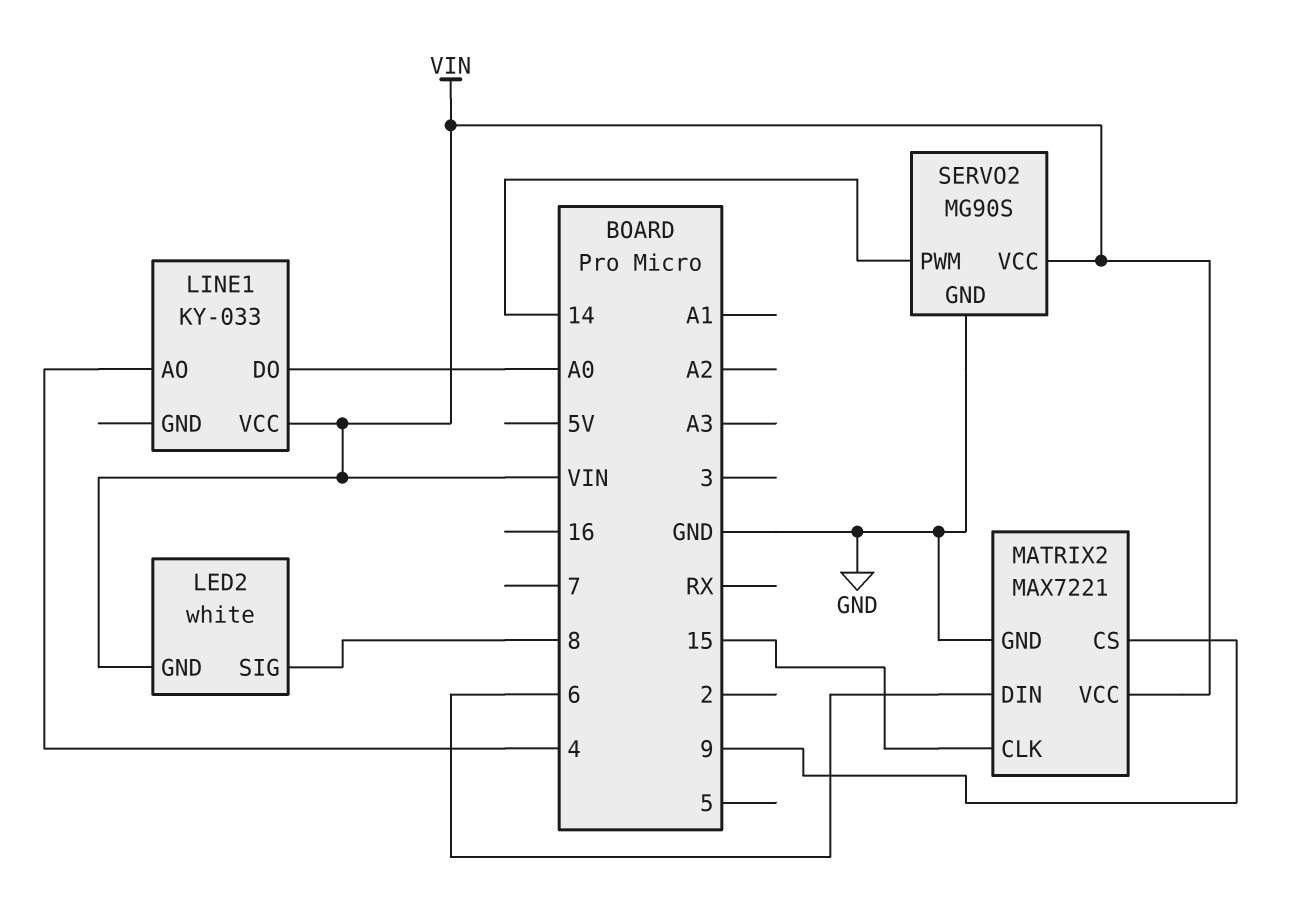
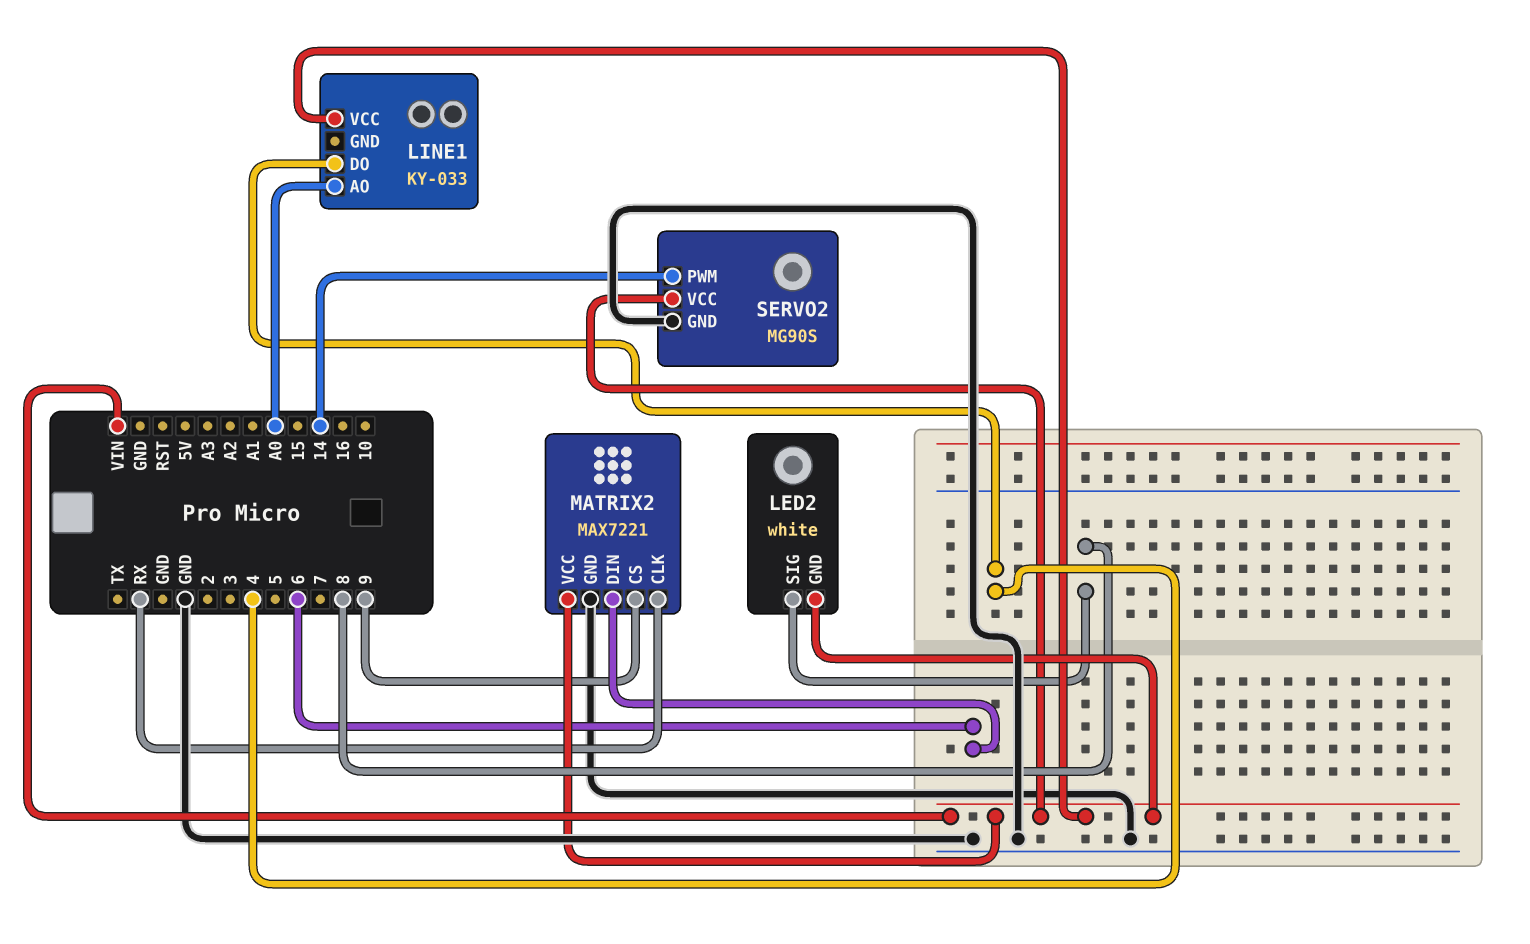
LINE1 pin AO: 4 -> A0
LINE1 pin DO: A0 -> 4
MATRIX2 pin CLK: 15 -> RX

